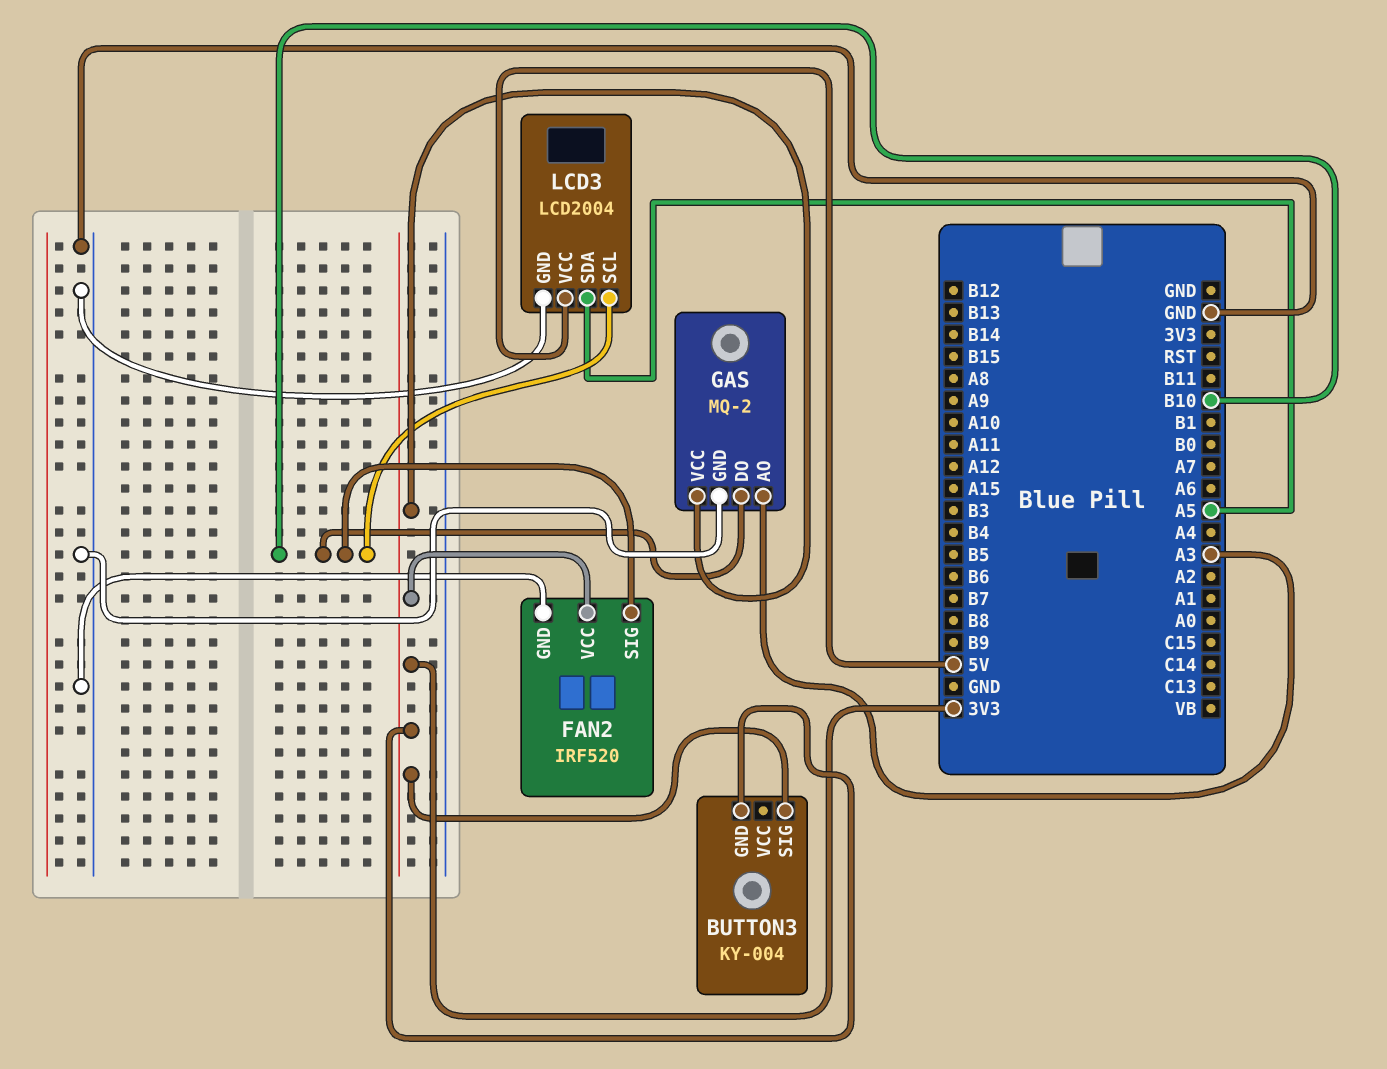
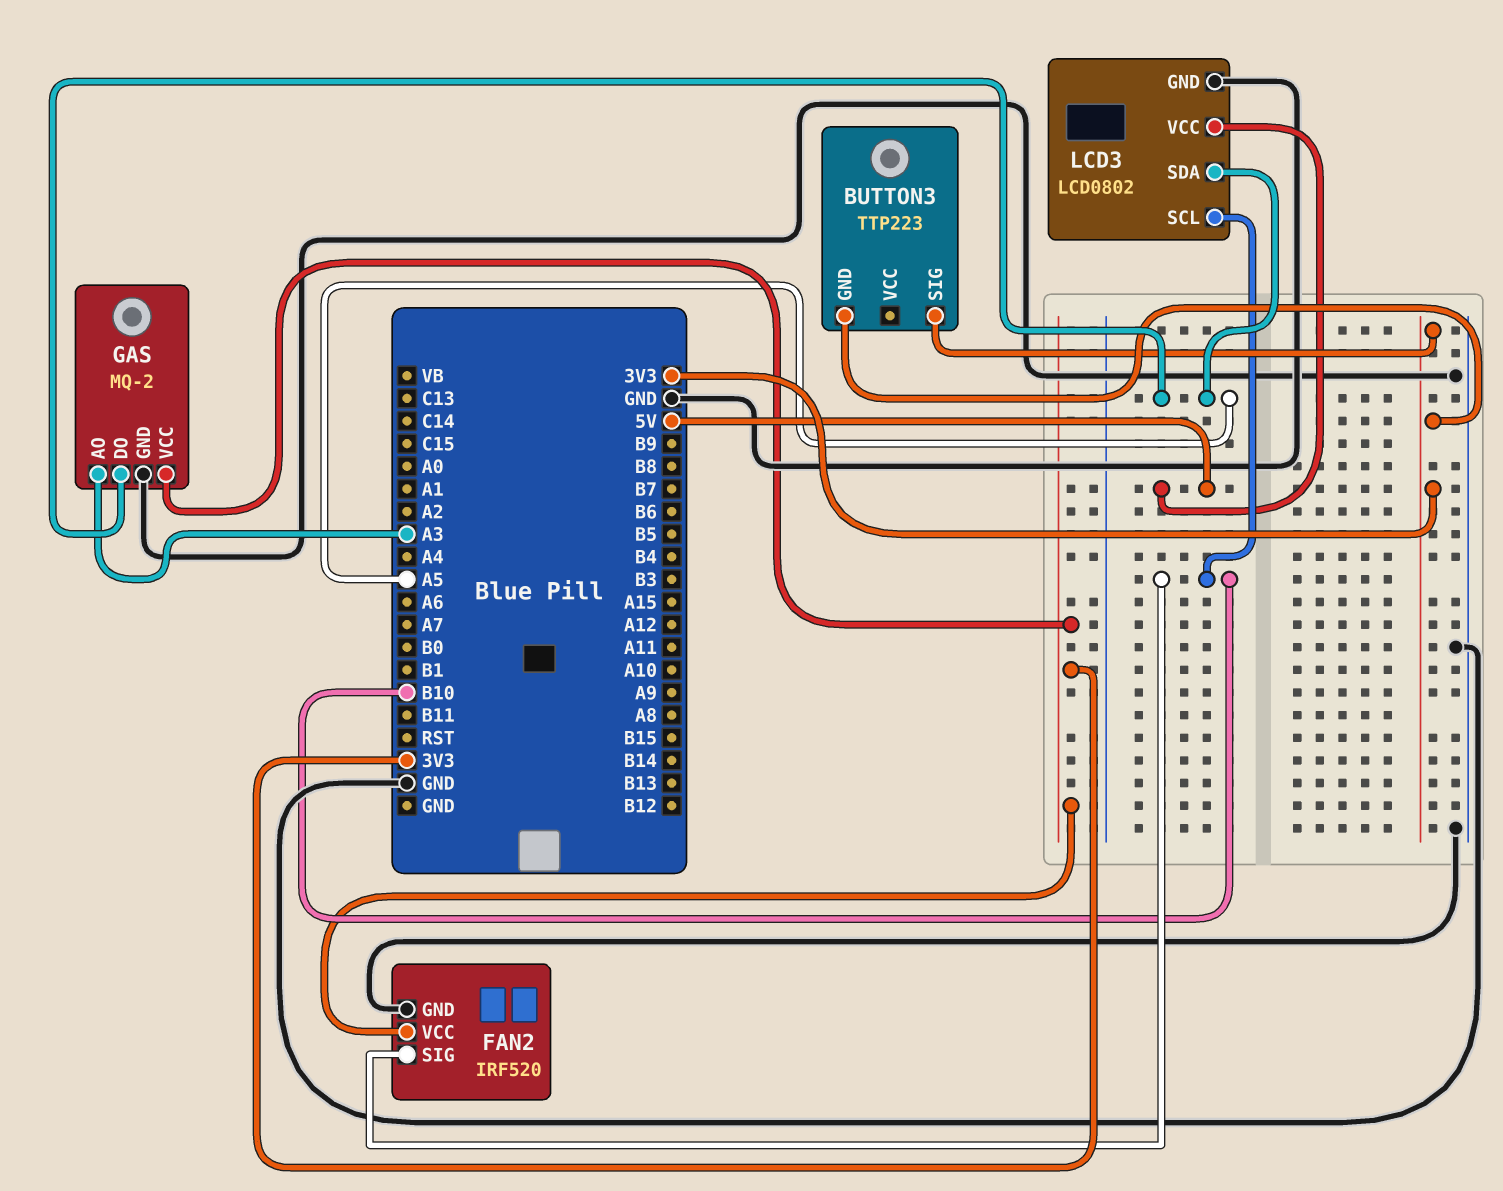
BUTTON3: KY-004 -> TTP223
GAS pin DO: B10 -> A5
LCD3: LCD2004 -> LCD0802

